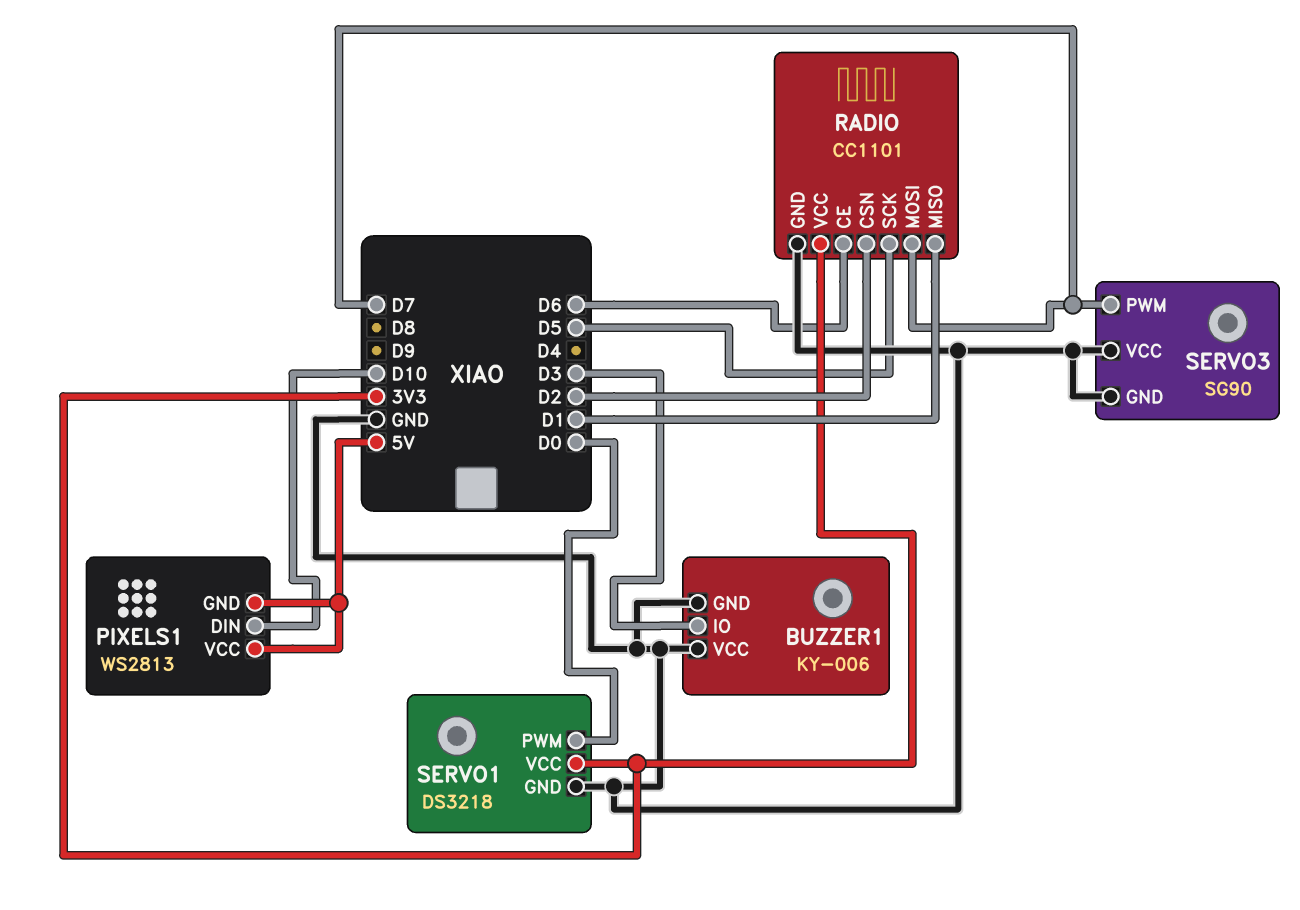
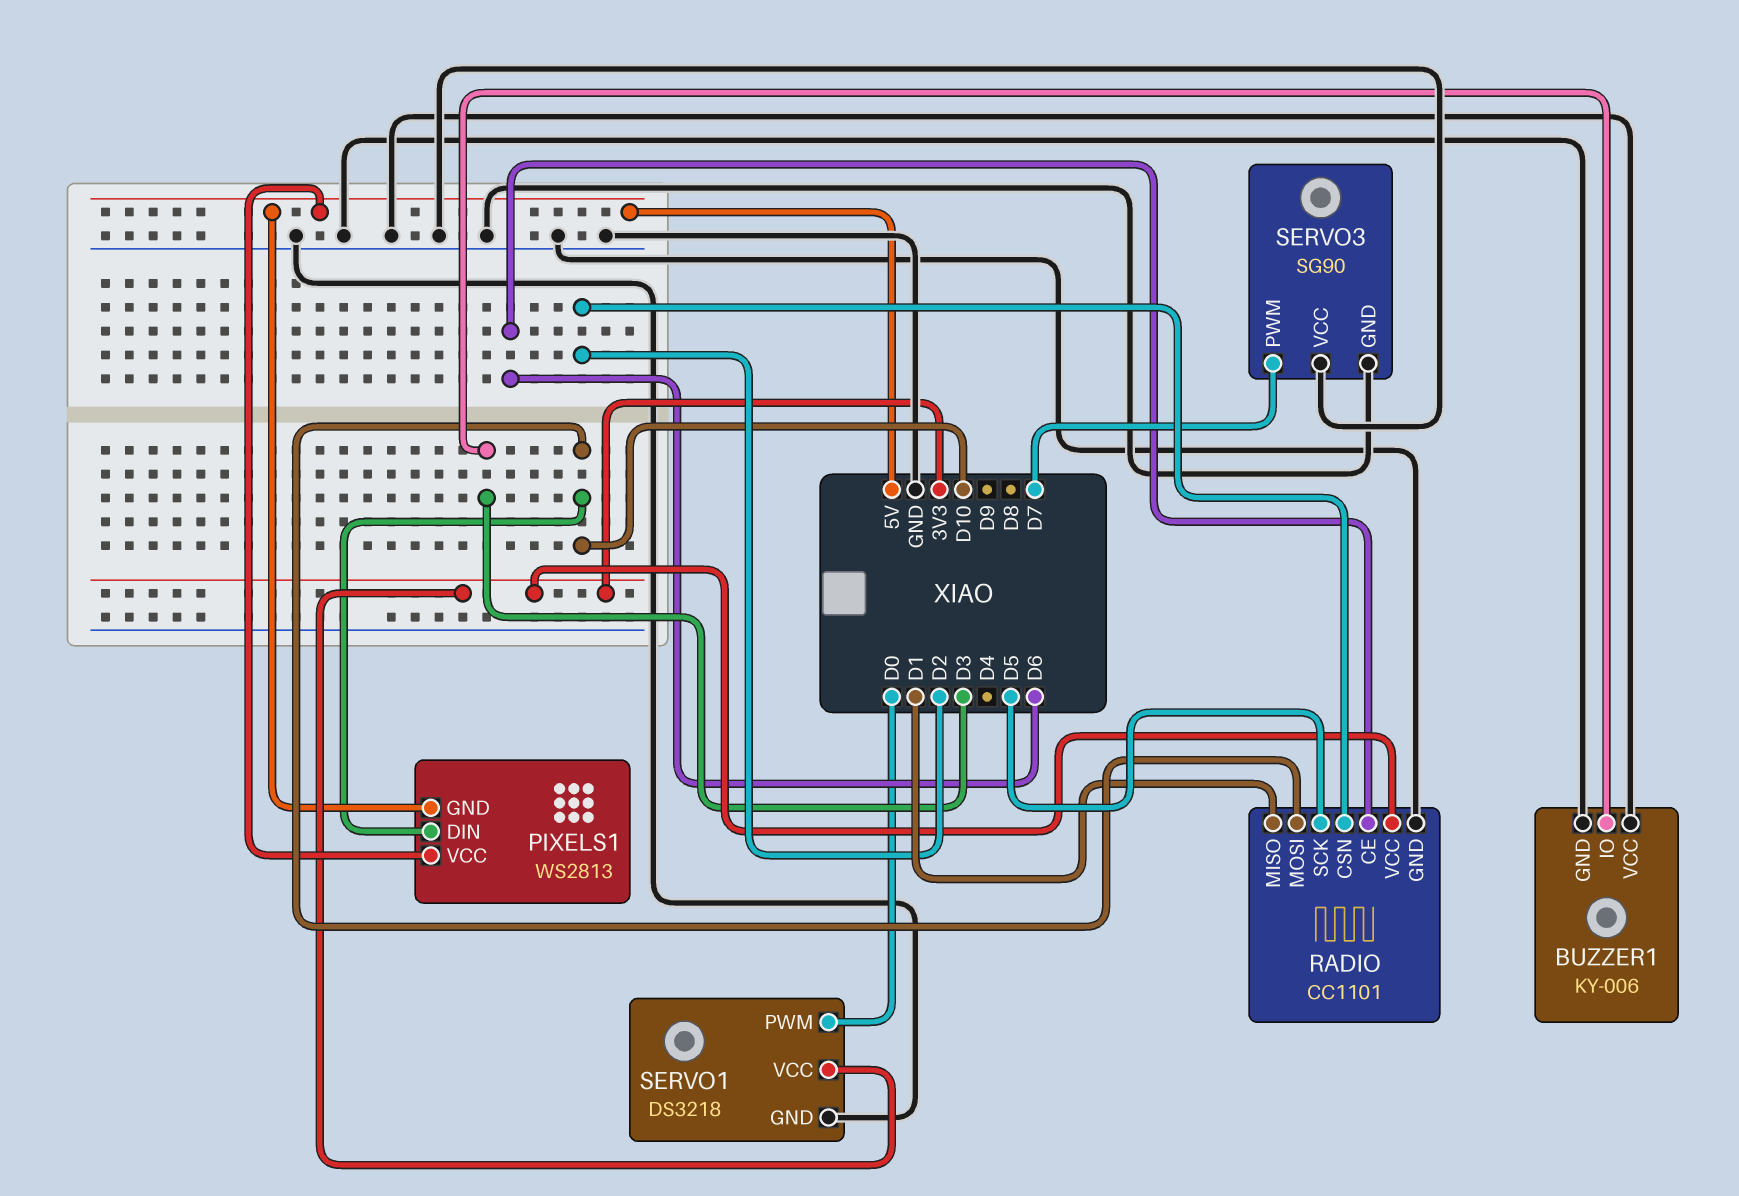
RADIO pin MOSI: D7 -> D10

